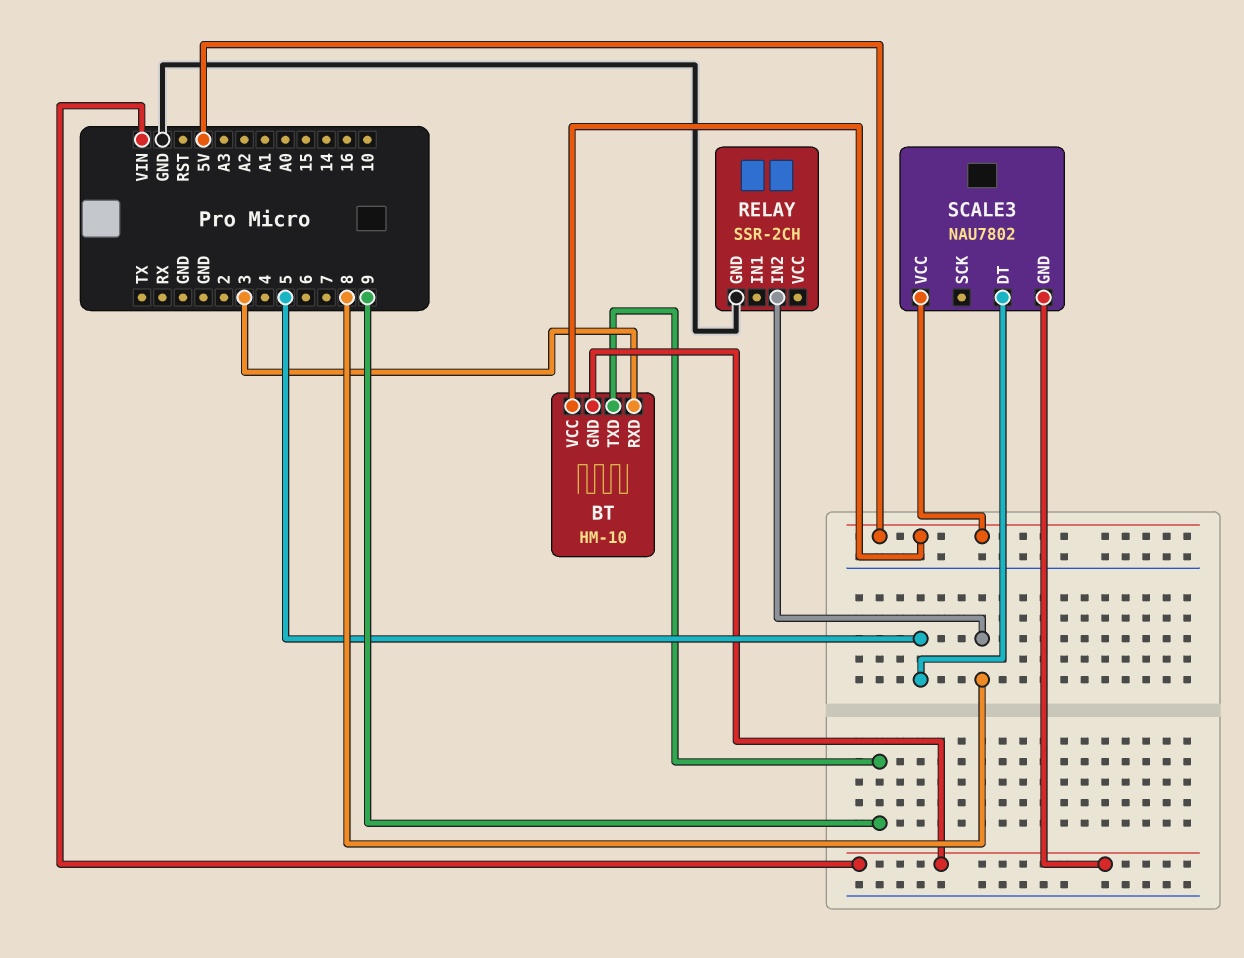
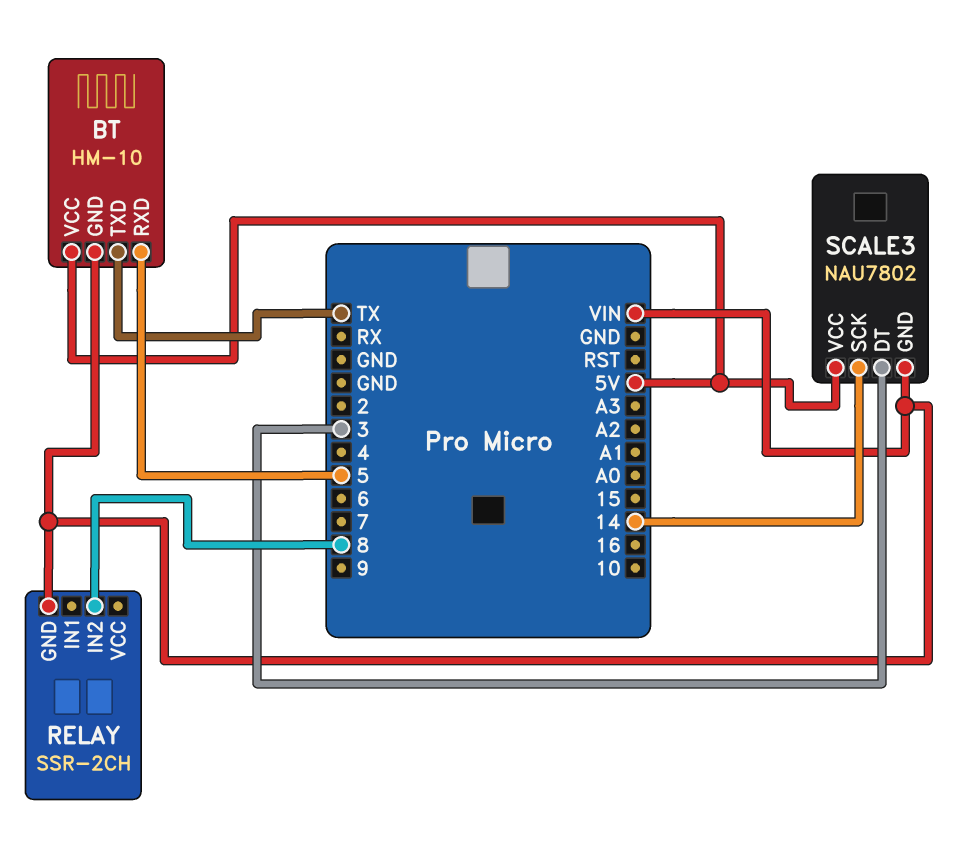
BT pin RXD: 3 -> 5
BT pin TXD: 9 -> TX
RELAY pin GND: GND -> VIN
SCALE3 pin DT: 5 -> 3
SCALE3 pin SCK: none -> 14

